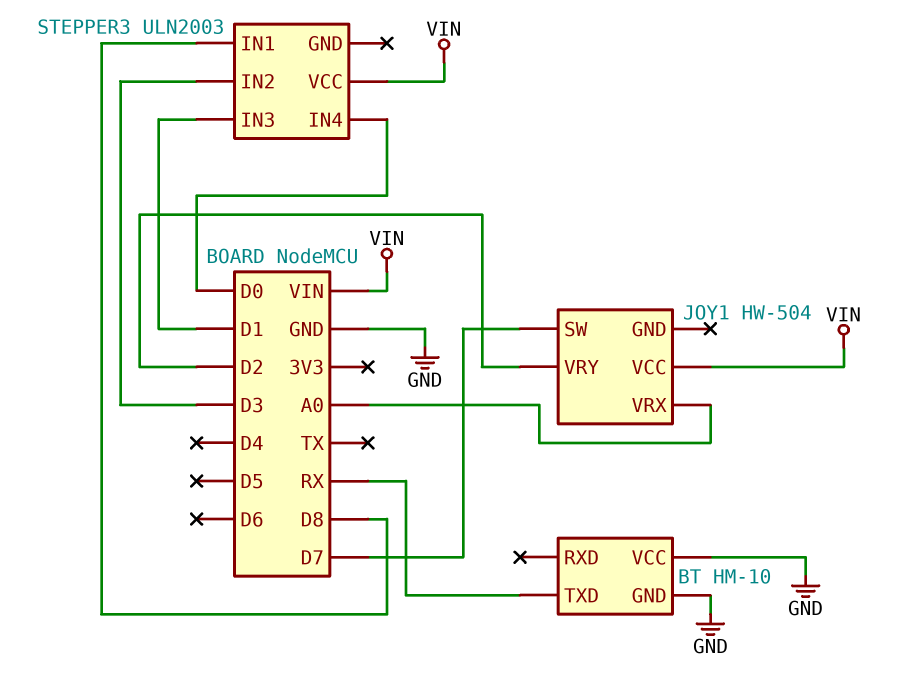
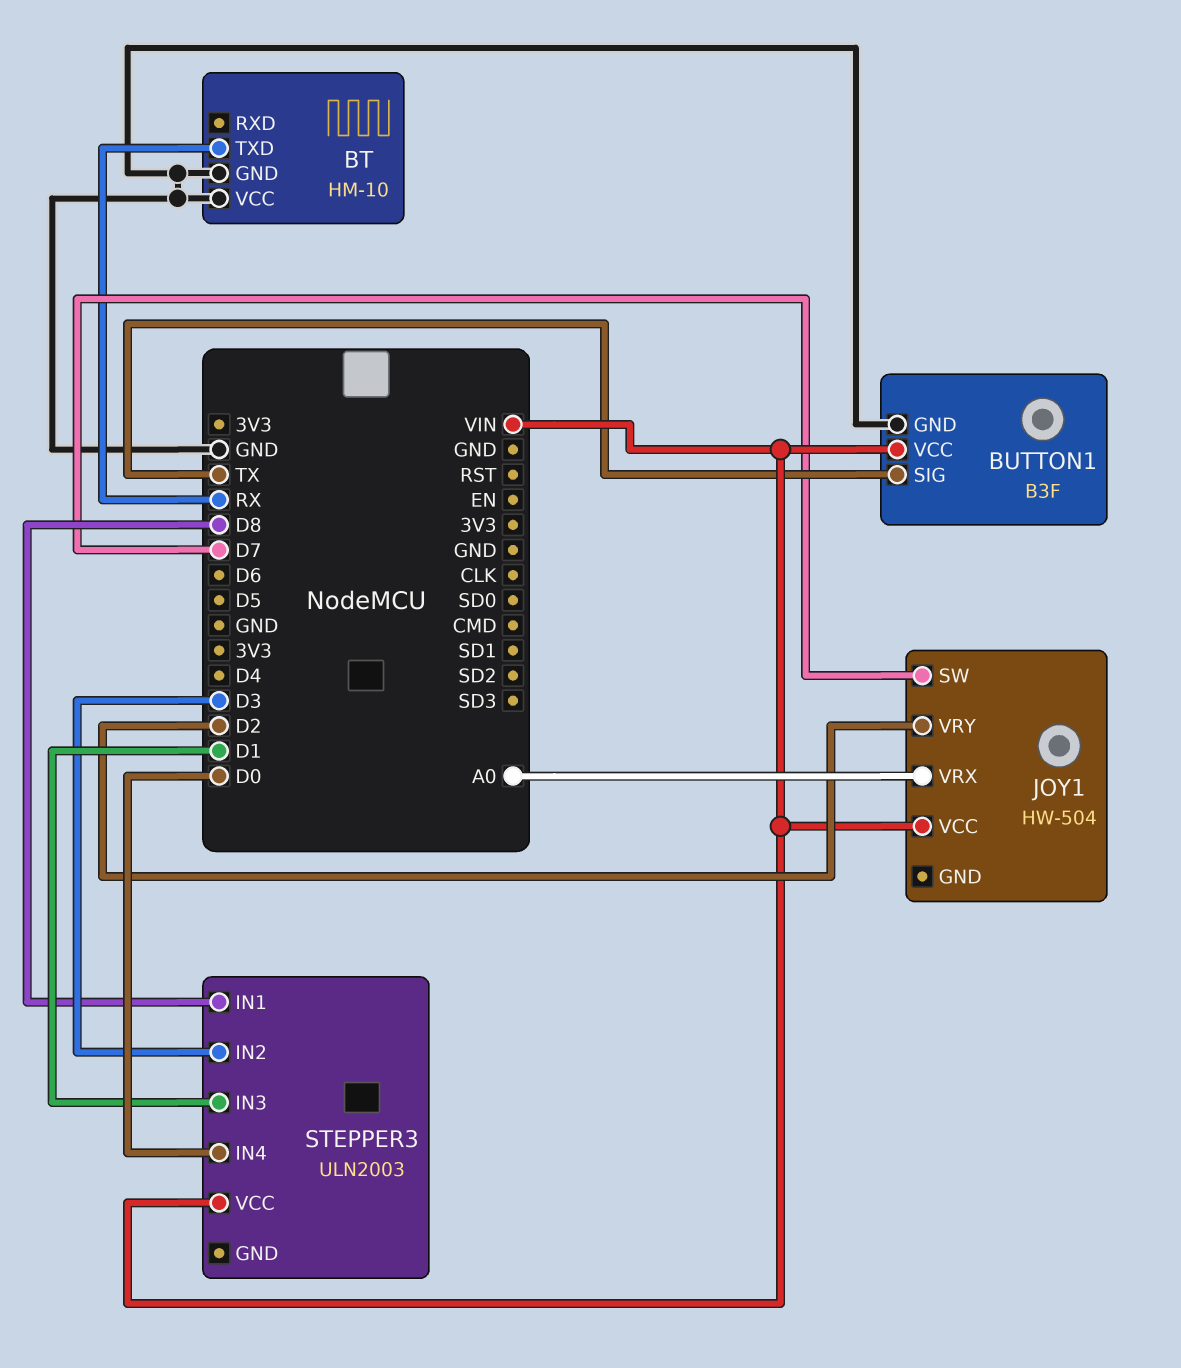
BUTTON1: none -> B3F
BUTTON1 pin GND: none -> GND
BUTTON1 pin SIG: none -> TX
BUTTON1 pin VCC: none -> VIN

